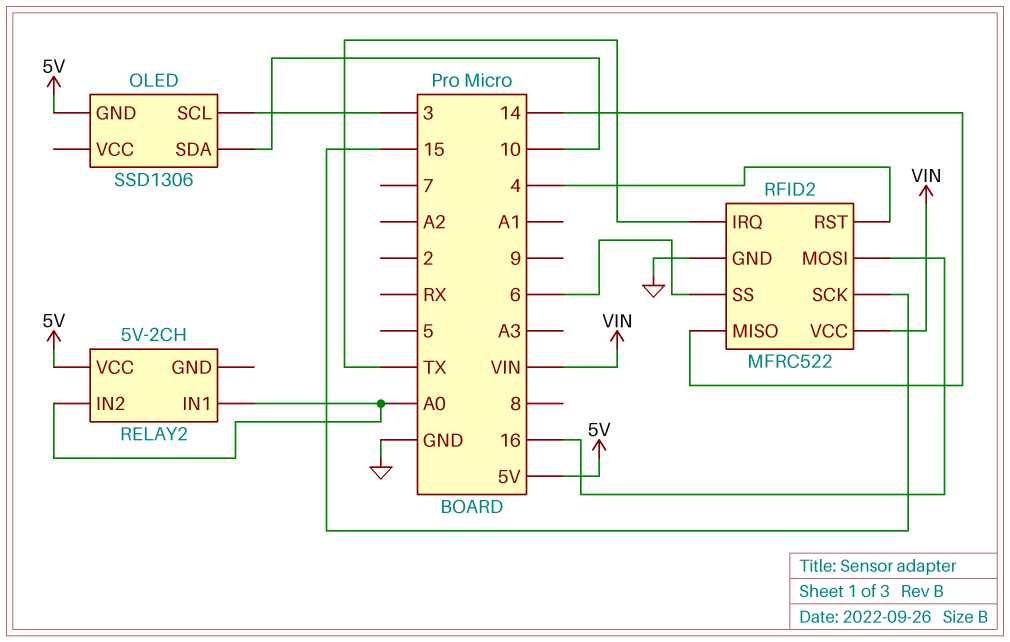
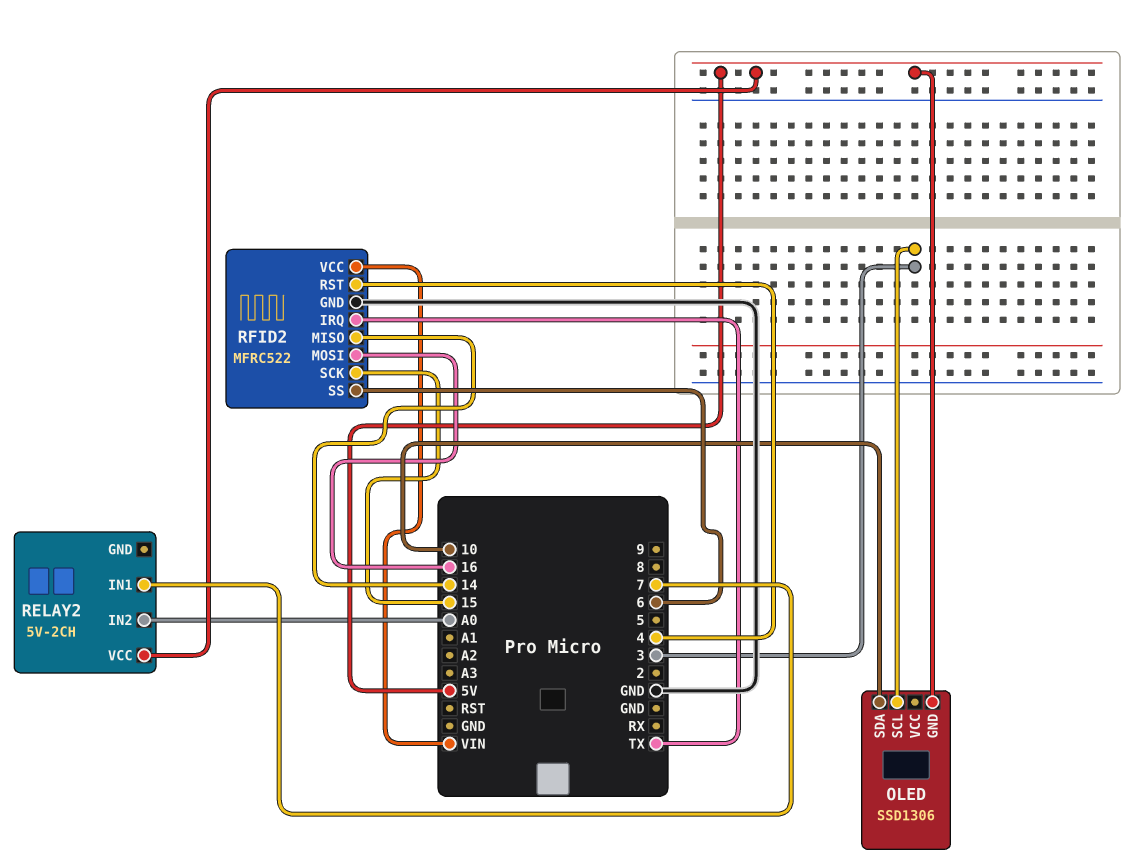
RELAY2 pin IN1: A0 -> 7

